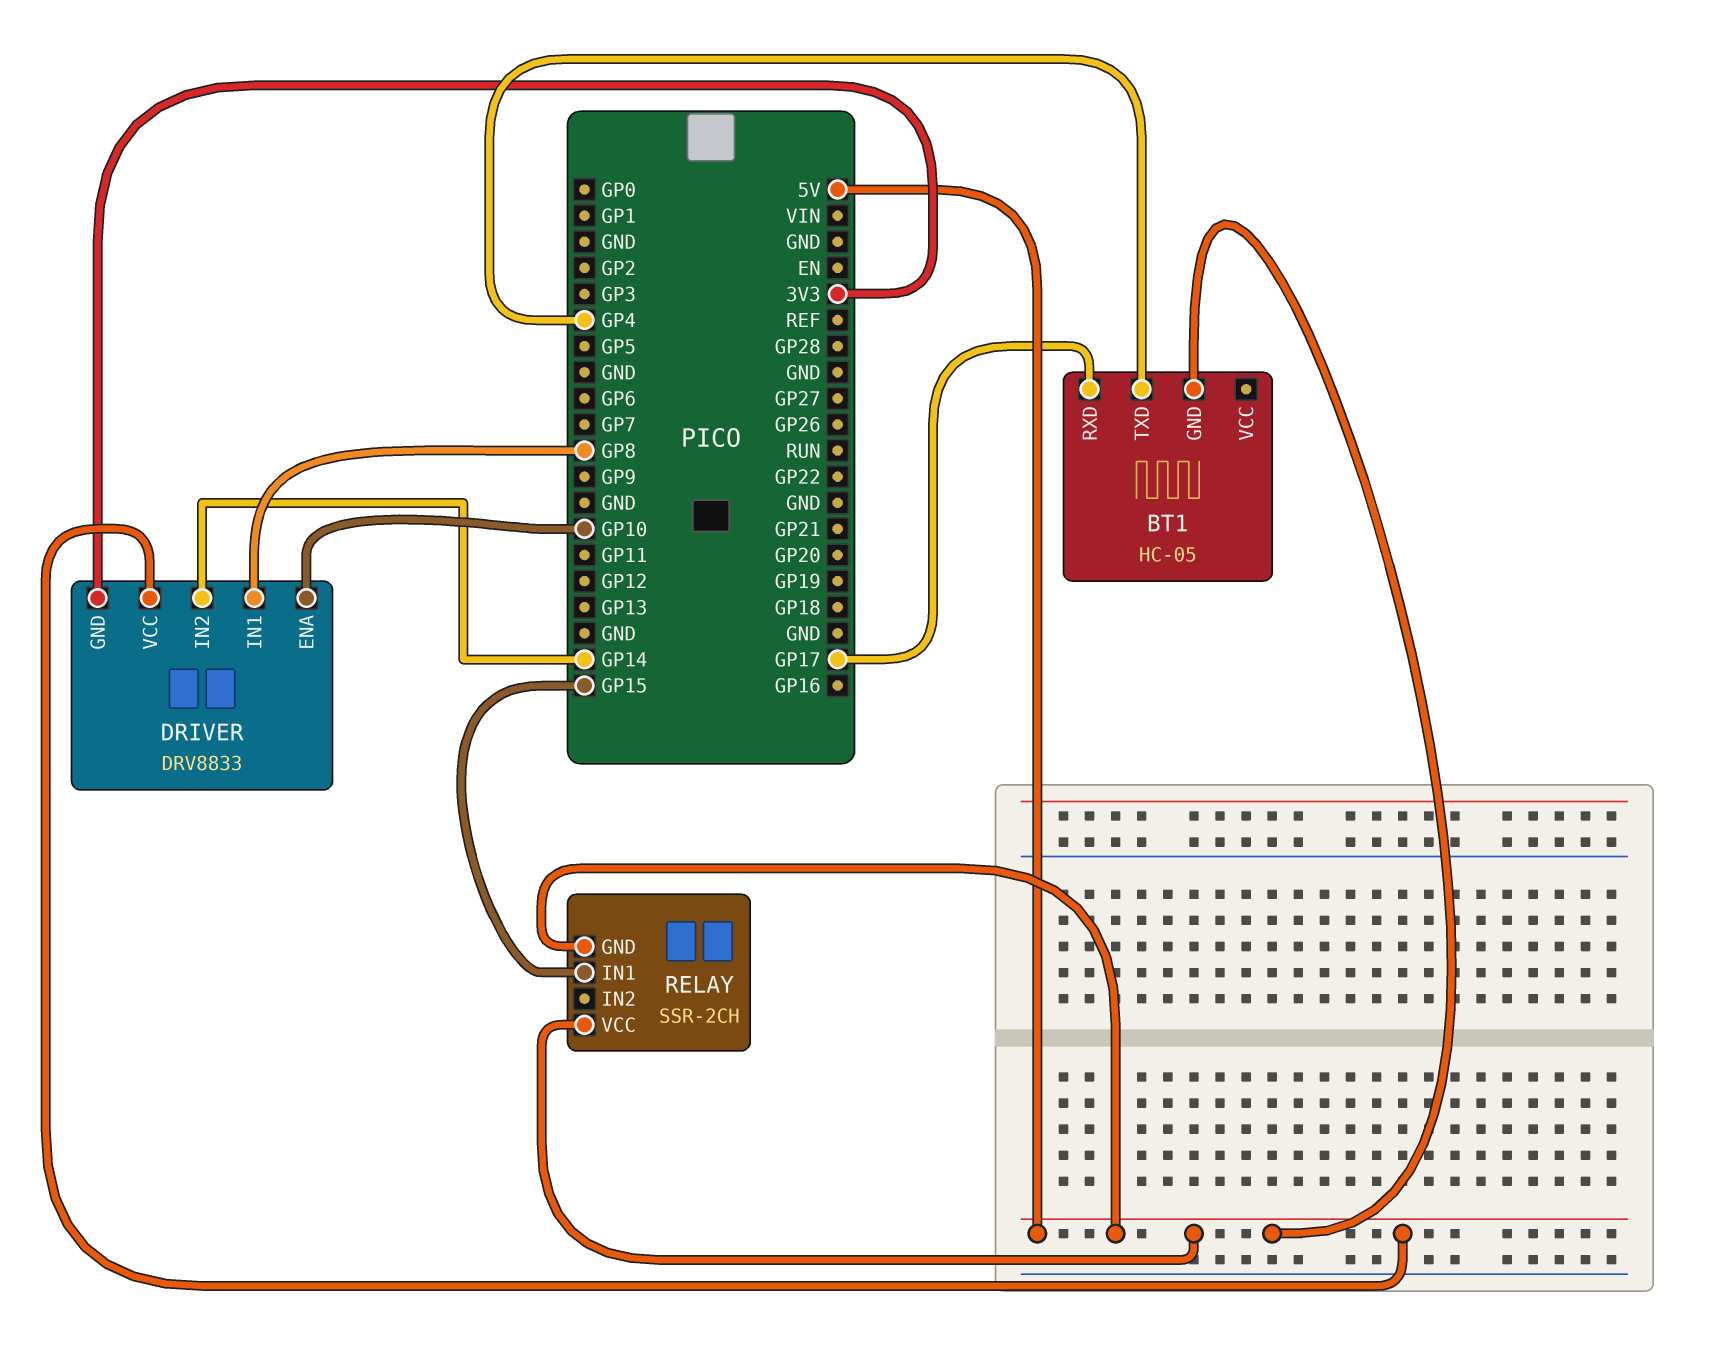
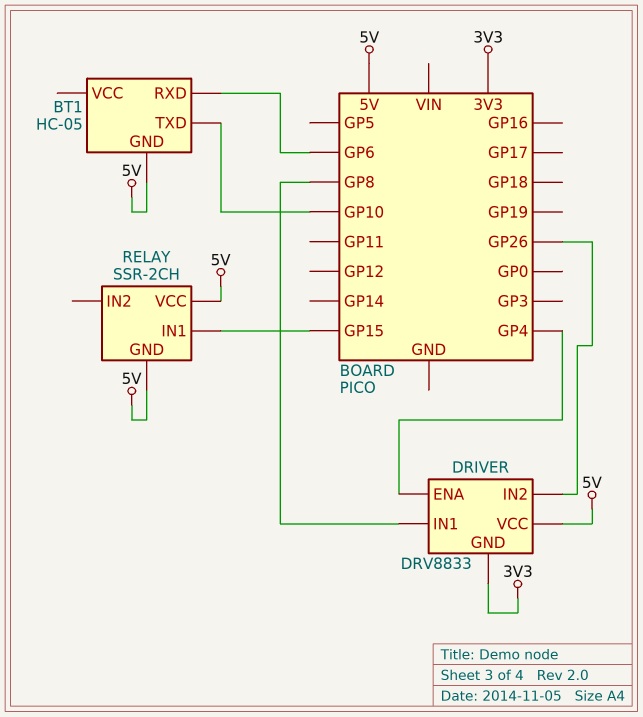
BT1 pin RXD: GP17 -> GP6
BT1 pin TXD: GP4 -> GP10
DRIVER pin ENA: GP10 -> GP4
DRIVER pin IN2: GP14 -> GP26

